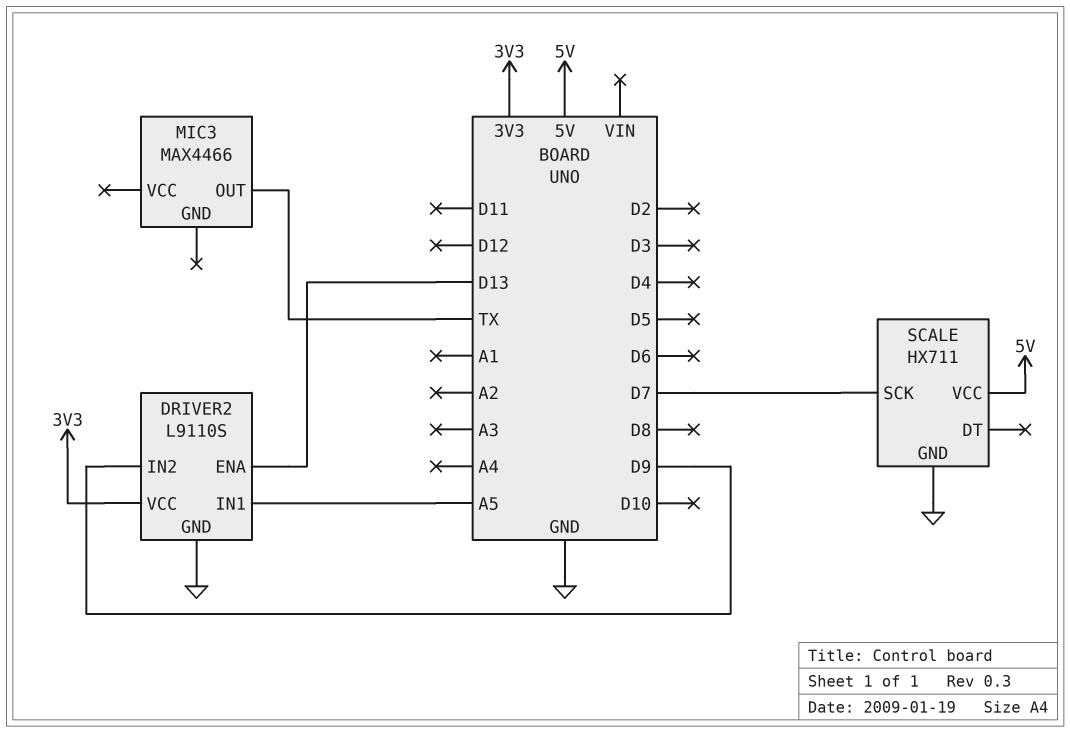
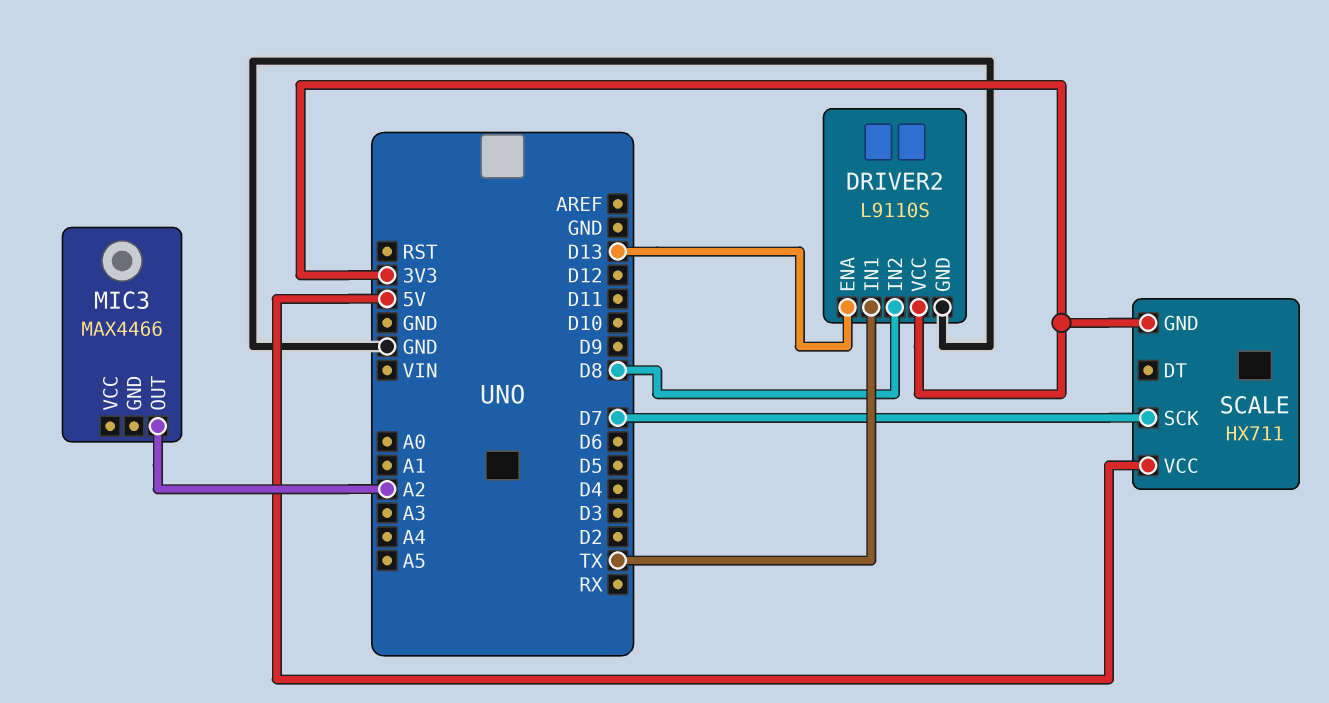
DRIVER2 pin IN1: A5 -> TX
DRIVER2 pin IN2: D9 -> D8
MIC3 pin OUT: TX -> A2
SCALE pin GND: GND -> 3V3

